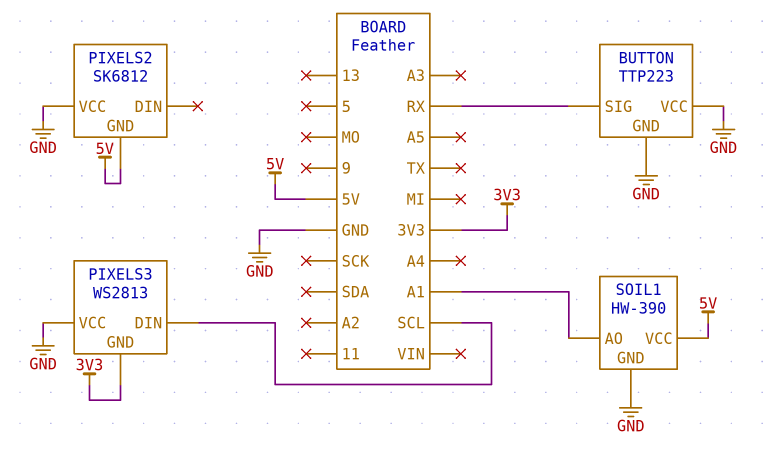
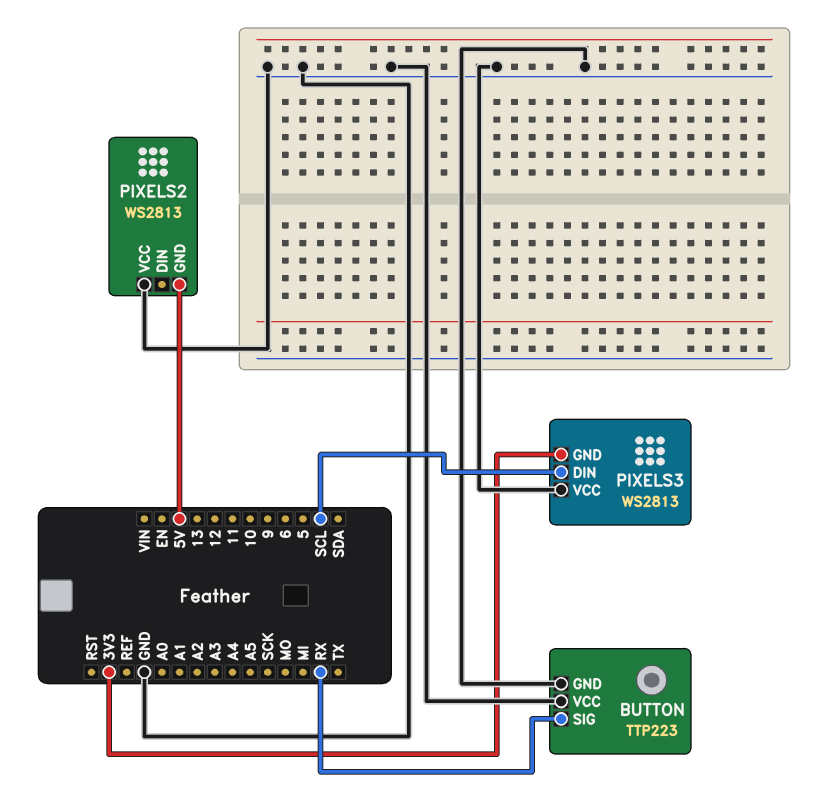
PIXELS2: SK6812 -> WS2813
SOIL1: HW-390 -> none
SOIL1 pin AO: A1 -> none
SOIL1 pin GND: GND -> none
SOIL1 pin VCC: 5V -> none

